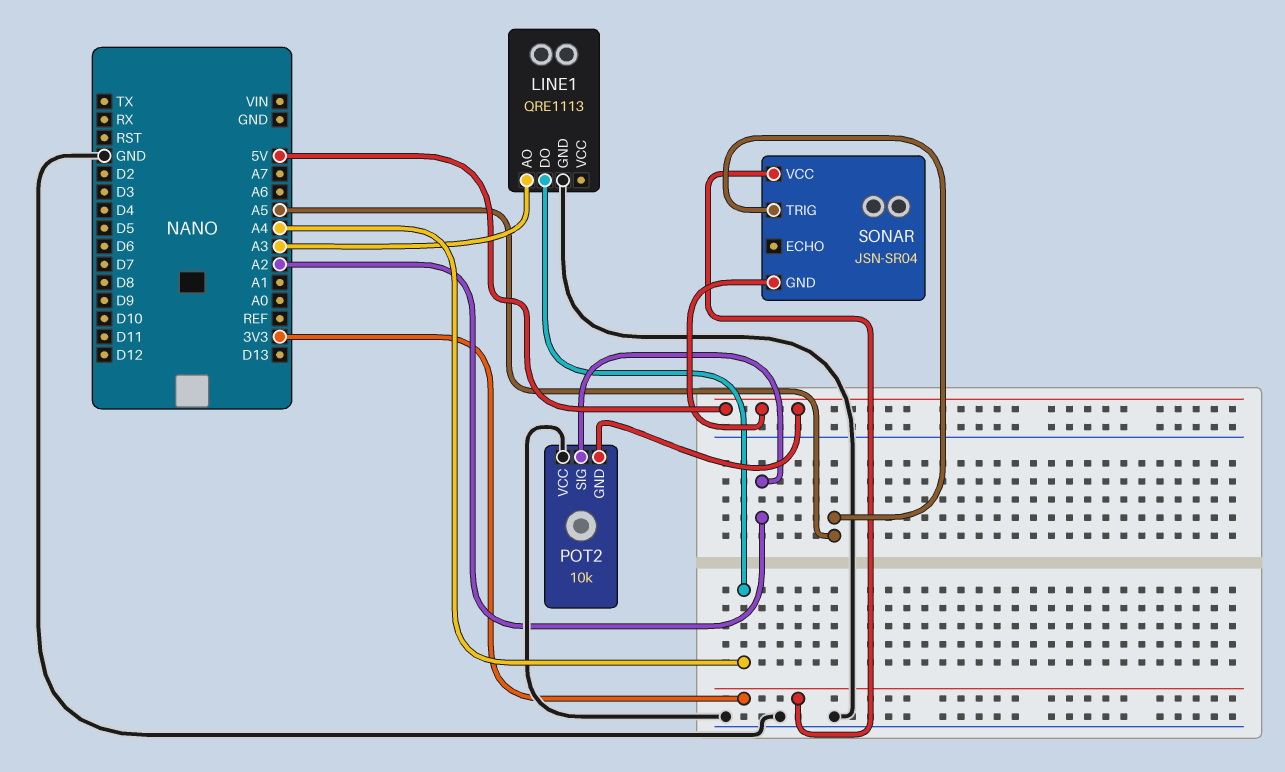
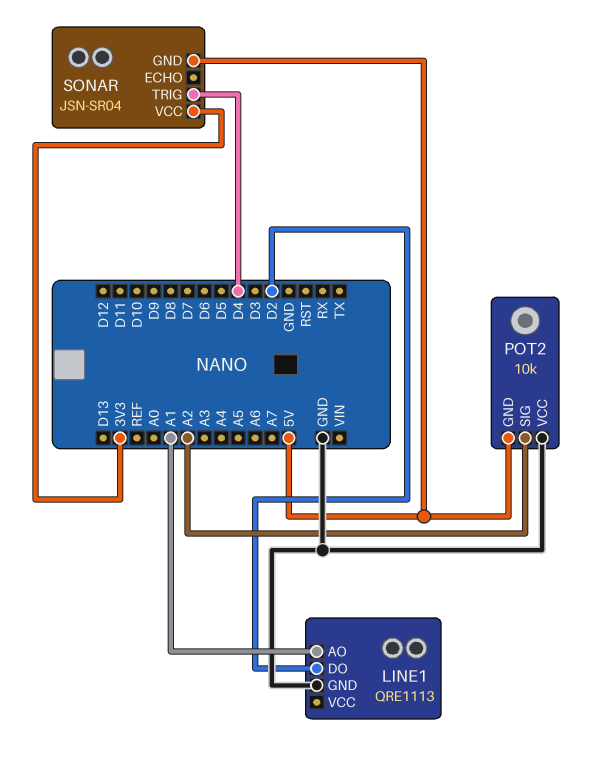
LINE1 pin AO: A3 -> A1
LINE1 pin DO: A4 -> D2
SONAR pin TRIG: A5 -> D4

